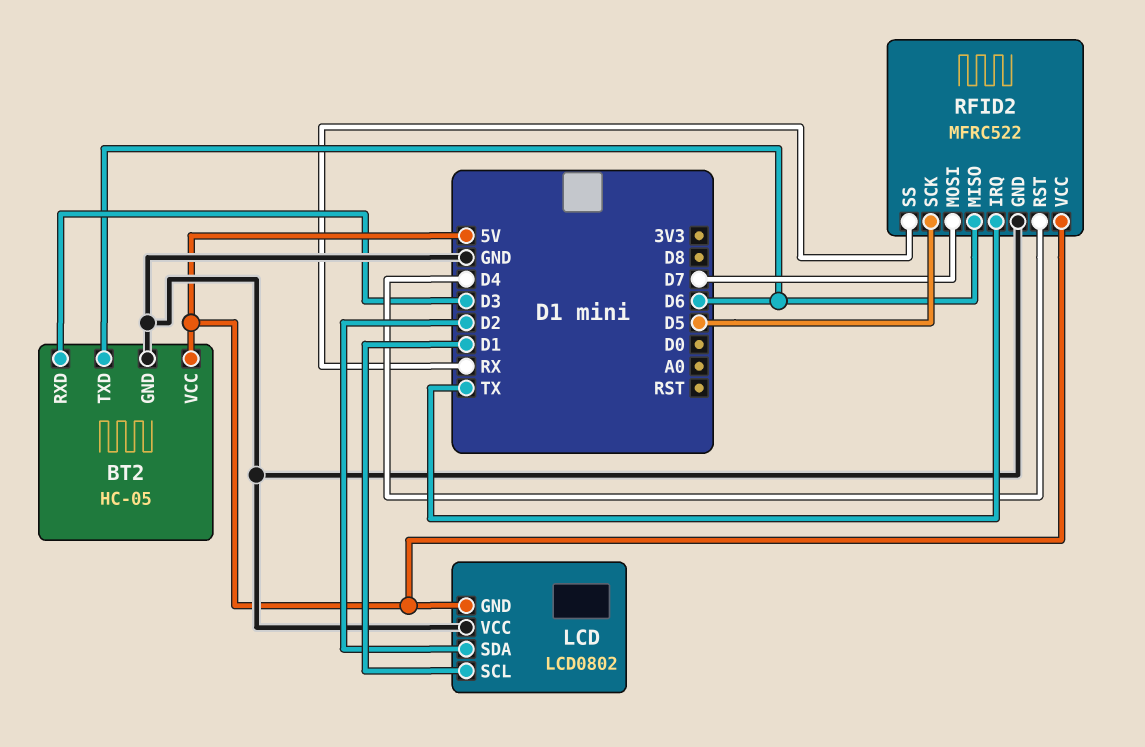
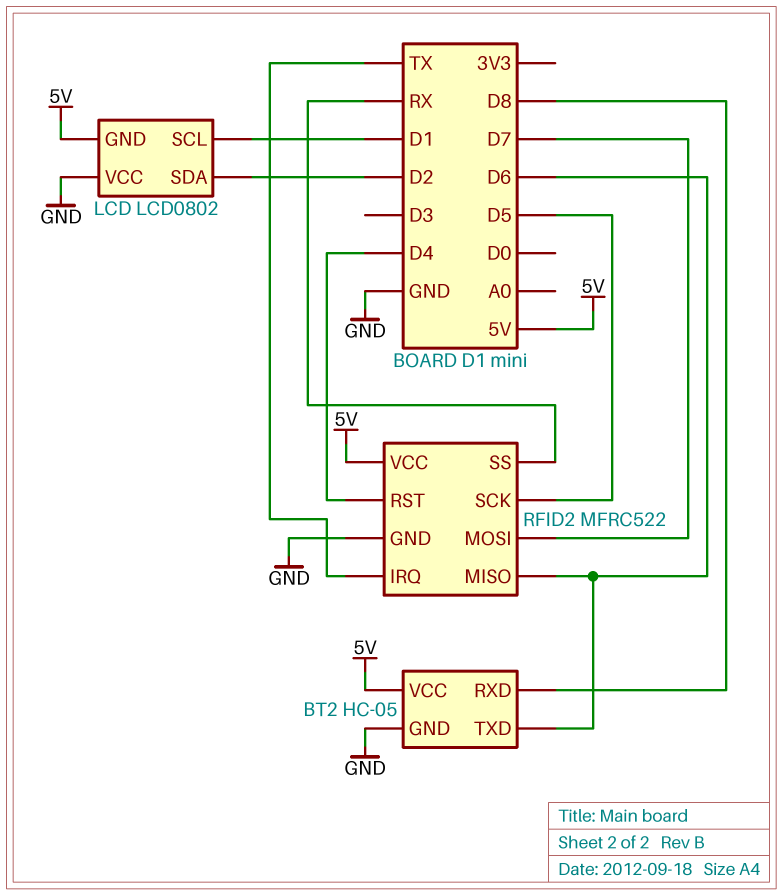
BT2 pin RXD: D3 -> D8

